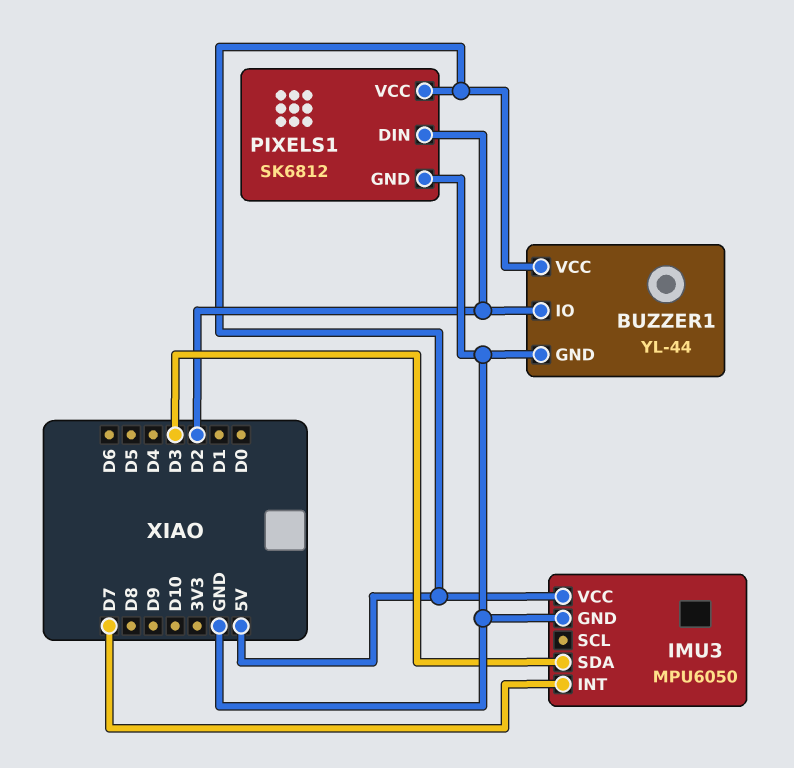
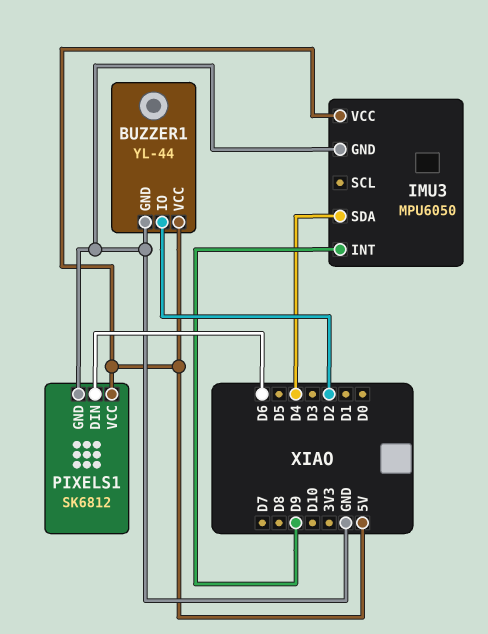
IMU3 pin INT: D7 -> D9
IMU3 pin SDA: D3 -> D4
PIXELS1 pin DIN: D2 -> D6

